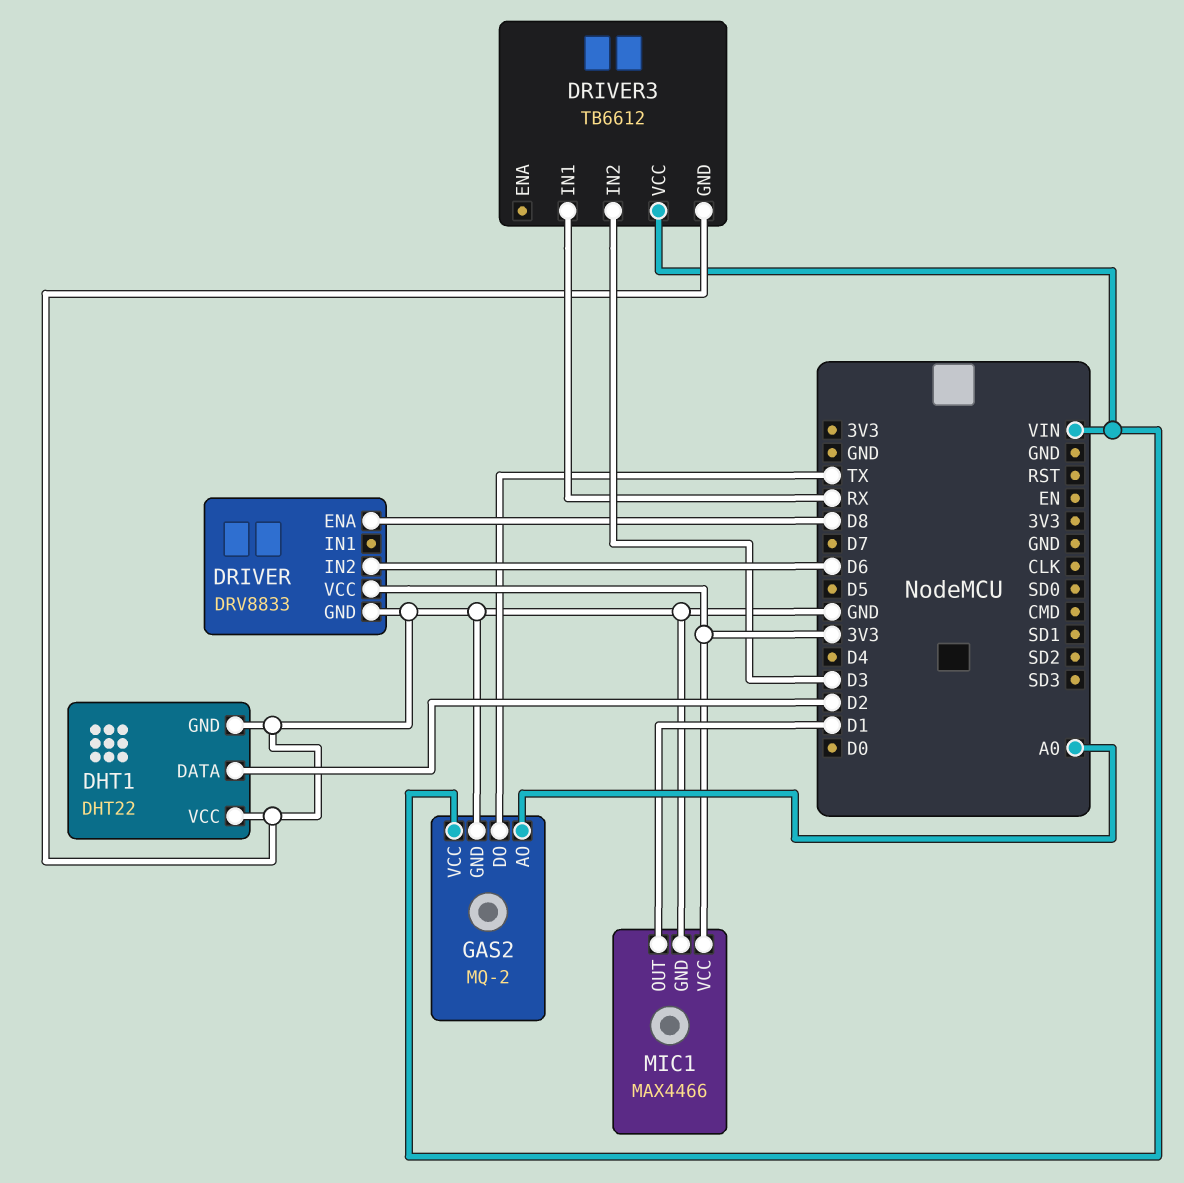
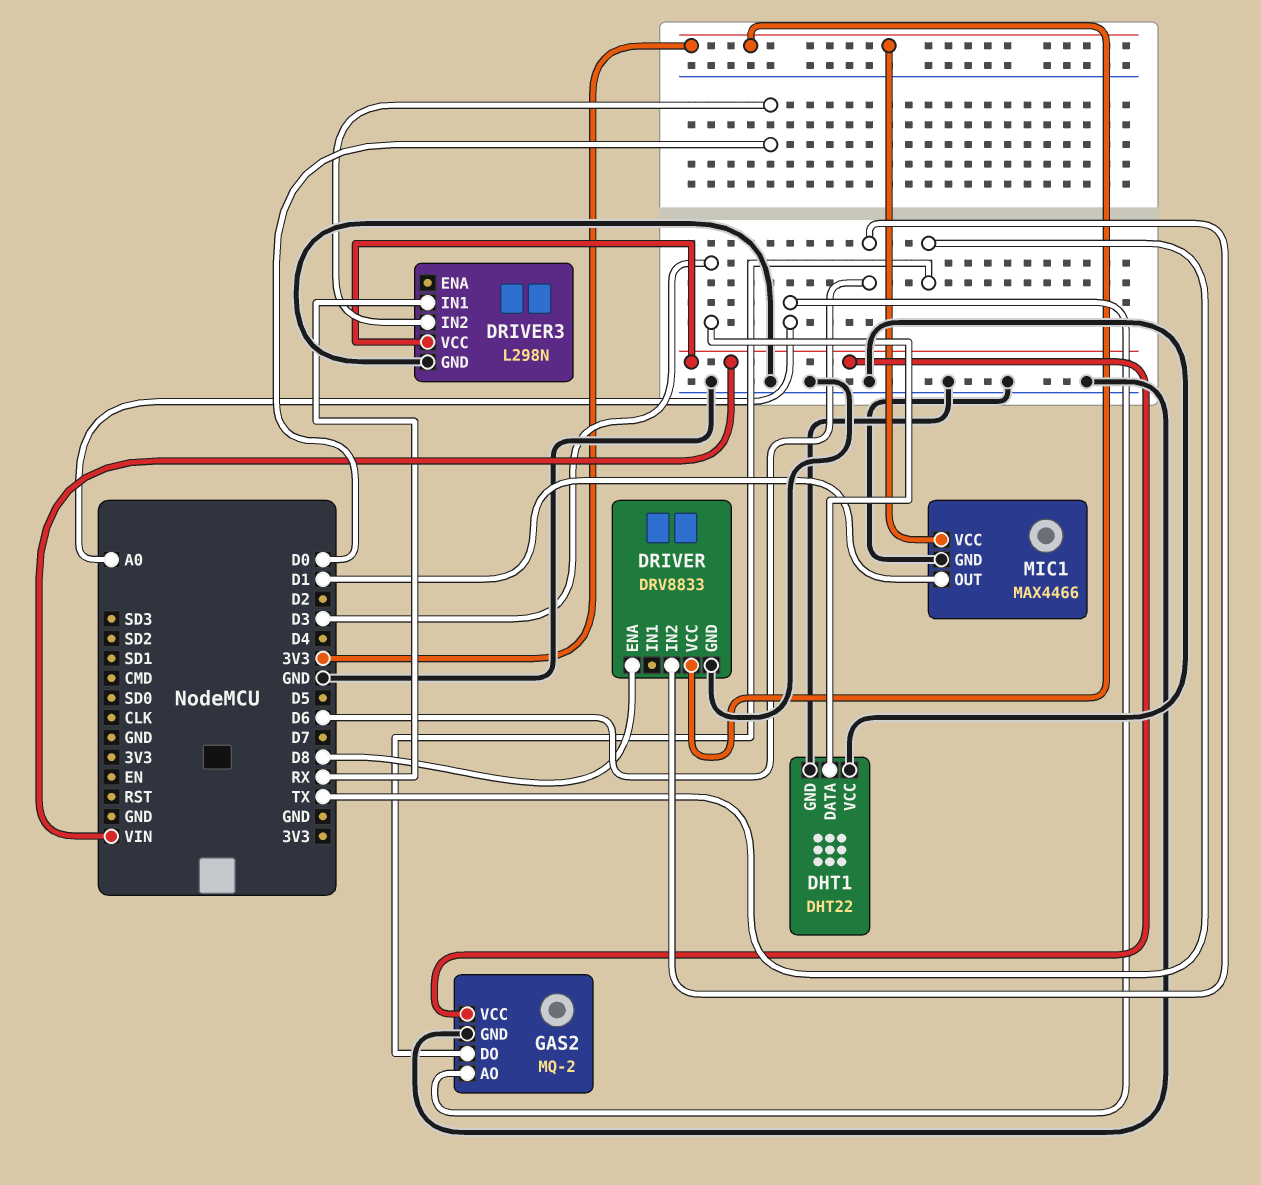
DHT1 pin DATA: D2 -> D3
DRIVER3: TB6612 -> L298N
DRIVER3 pin IN2: D3 -> D0

